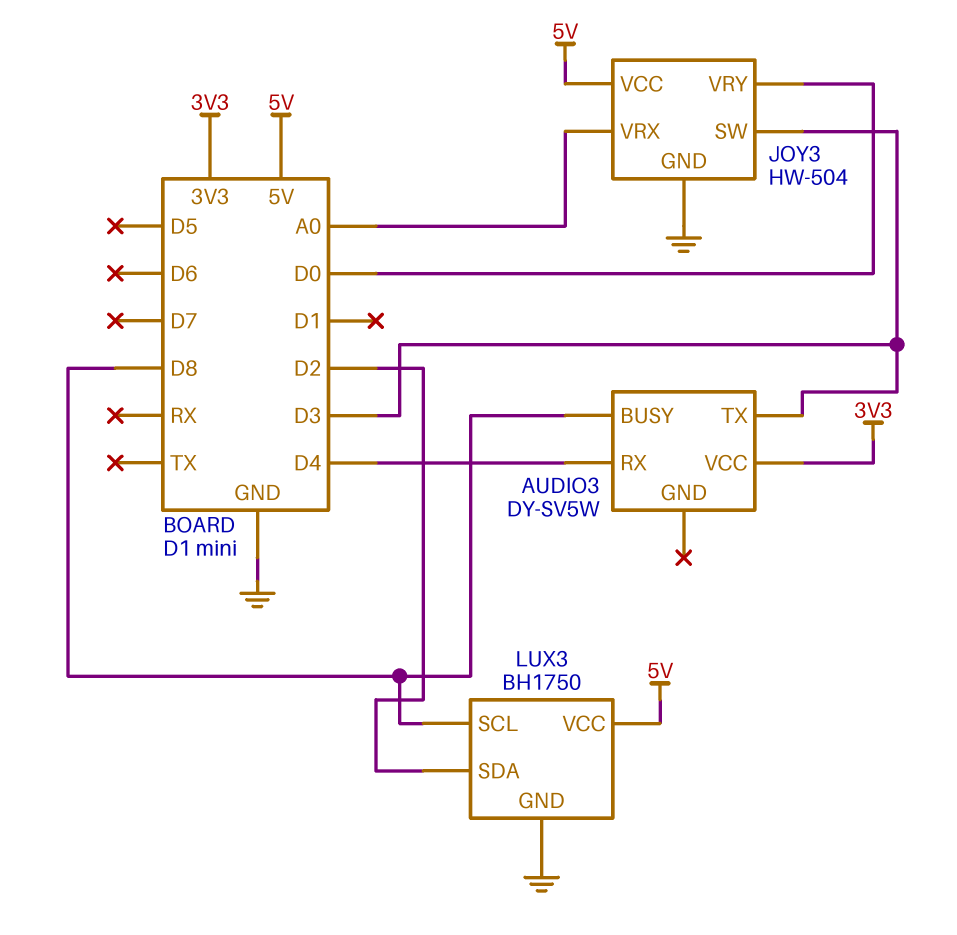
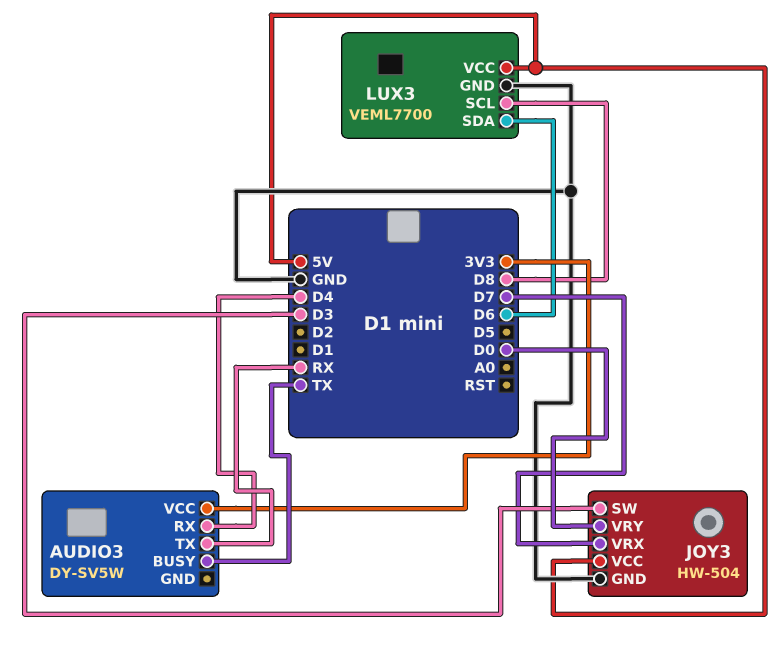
AUDIO3 pin BUSY: D8 -> TX
AUDIO3 pin TX: D3 -> RX
JOY3 pin VRX: A0 -> D7
LUX3: BH1750 -> VEML7700
LUX3 pin SDA: D2 -> D6

